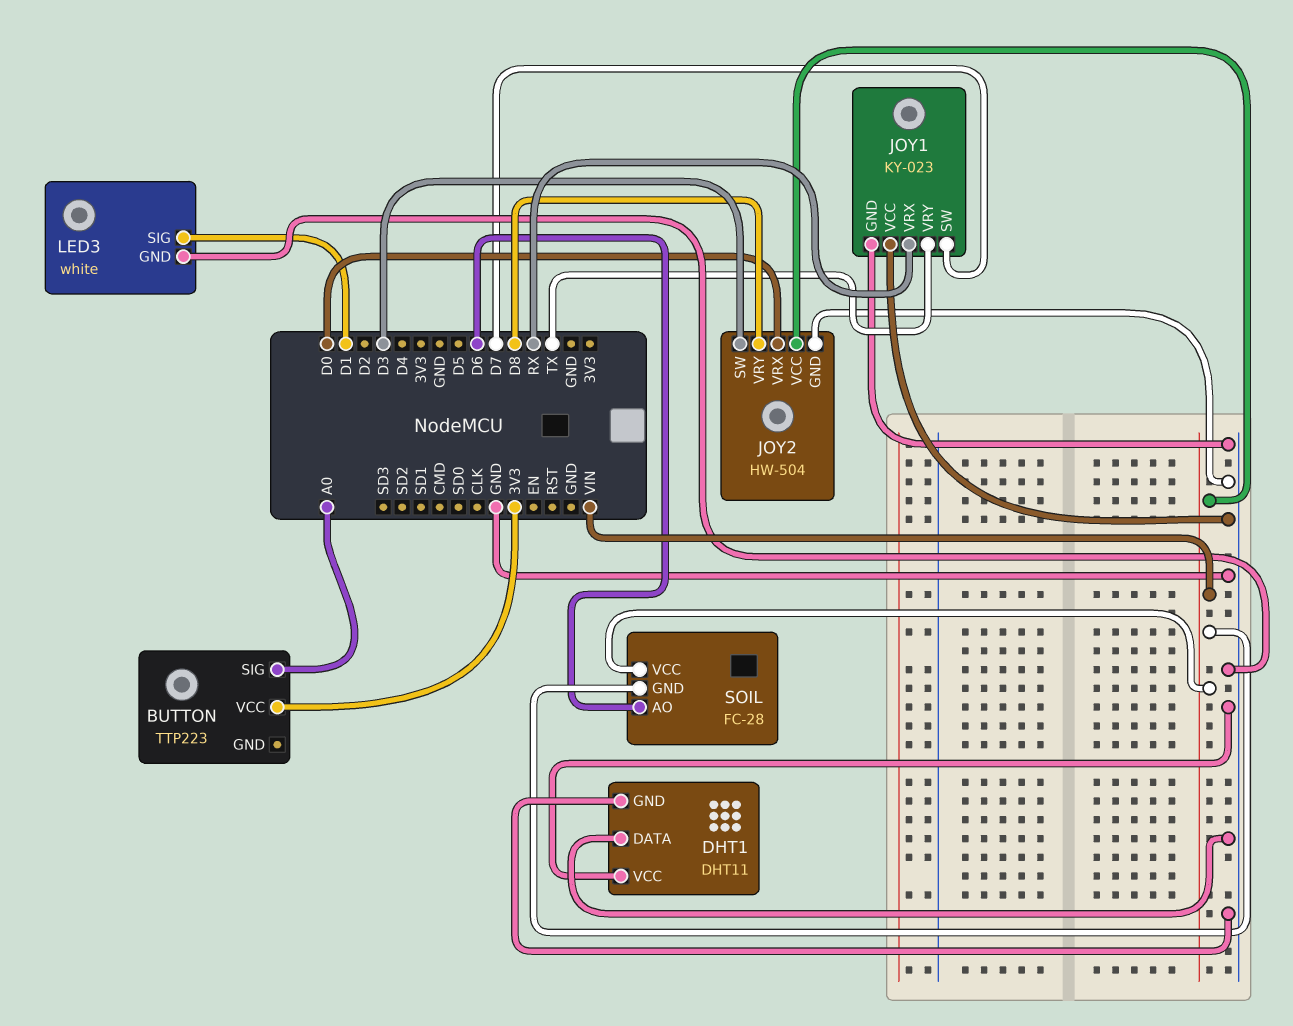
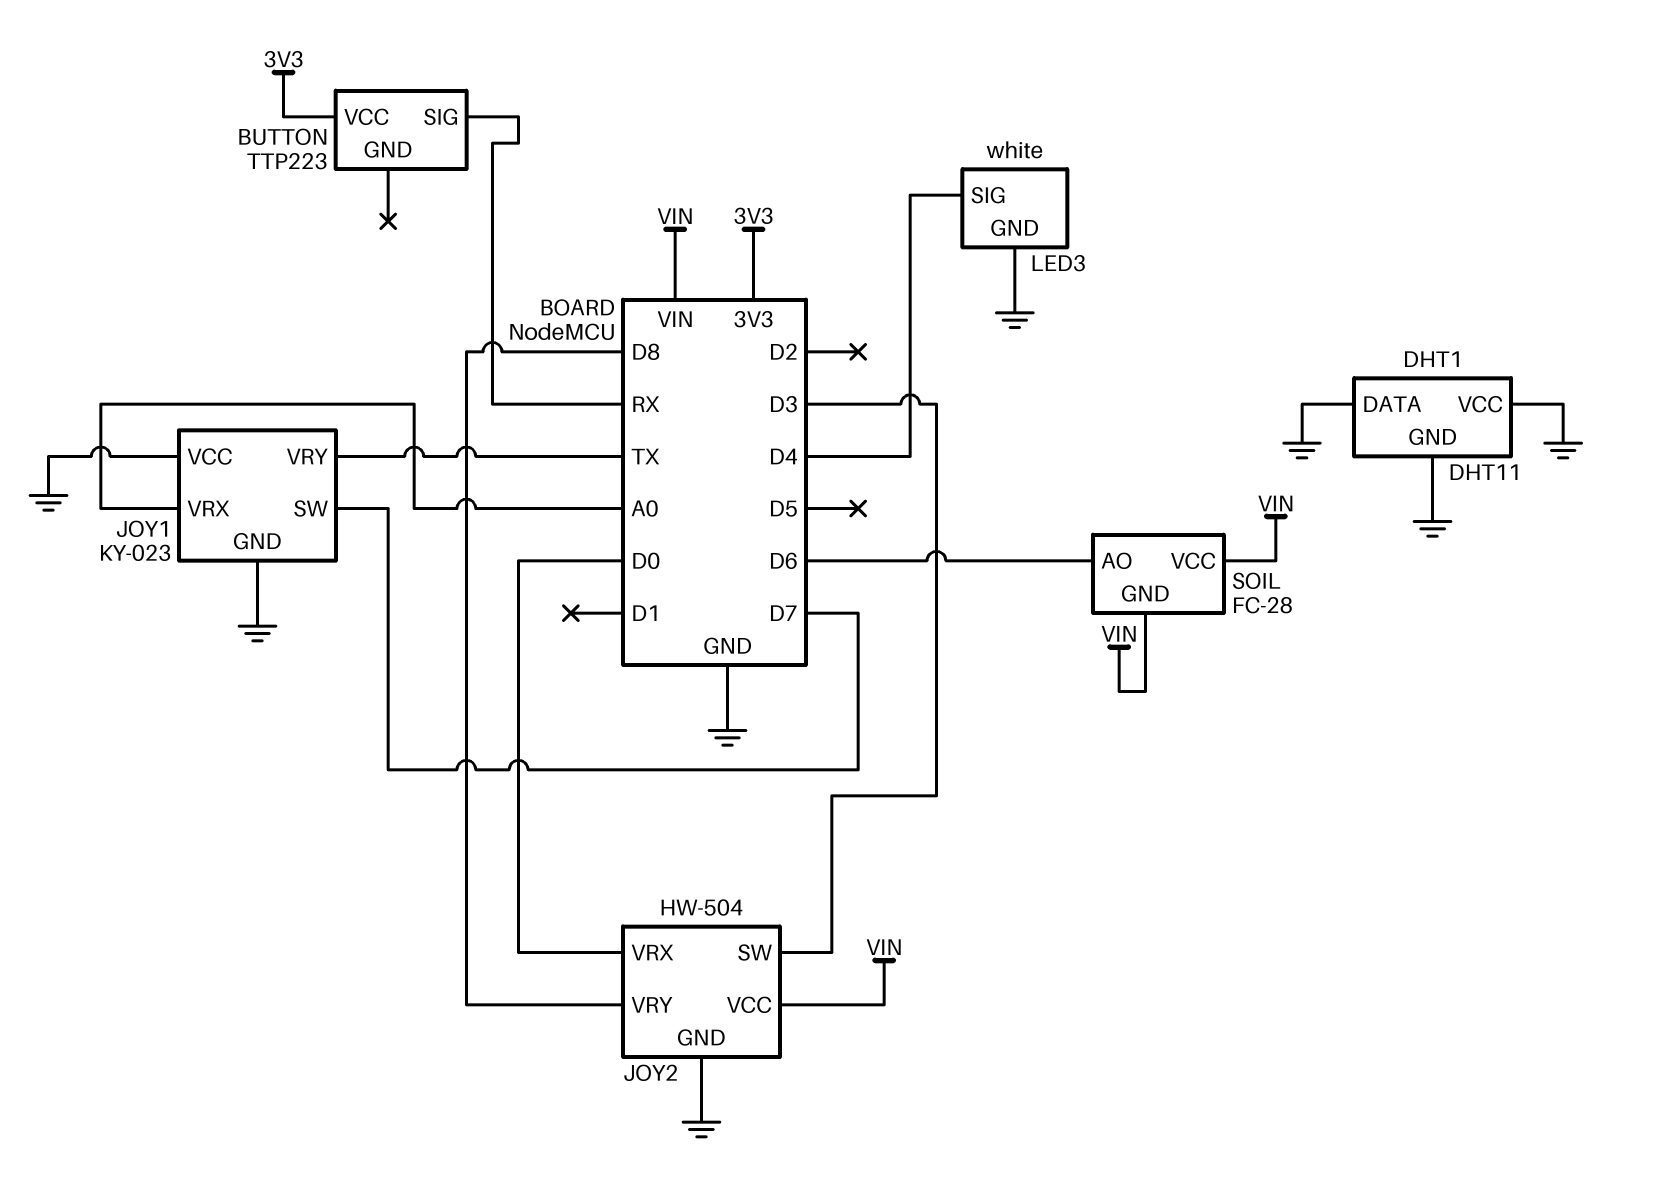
BUTTON pin SIG: A0 -> RX
JOY1 pin VRX: RX -> A0
LED3 pin SIG: D1 -> D4

